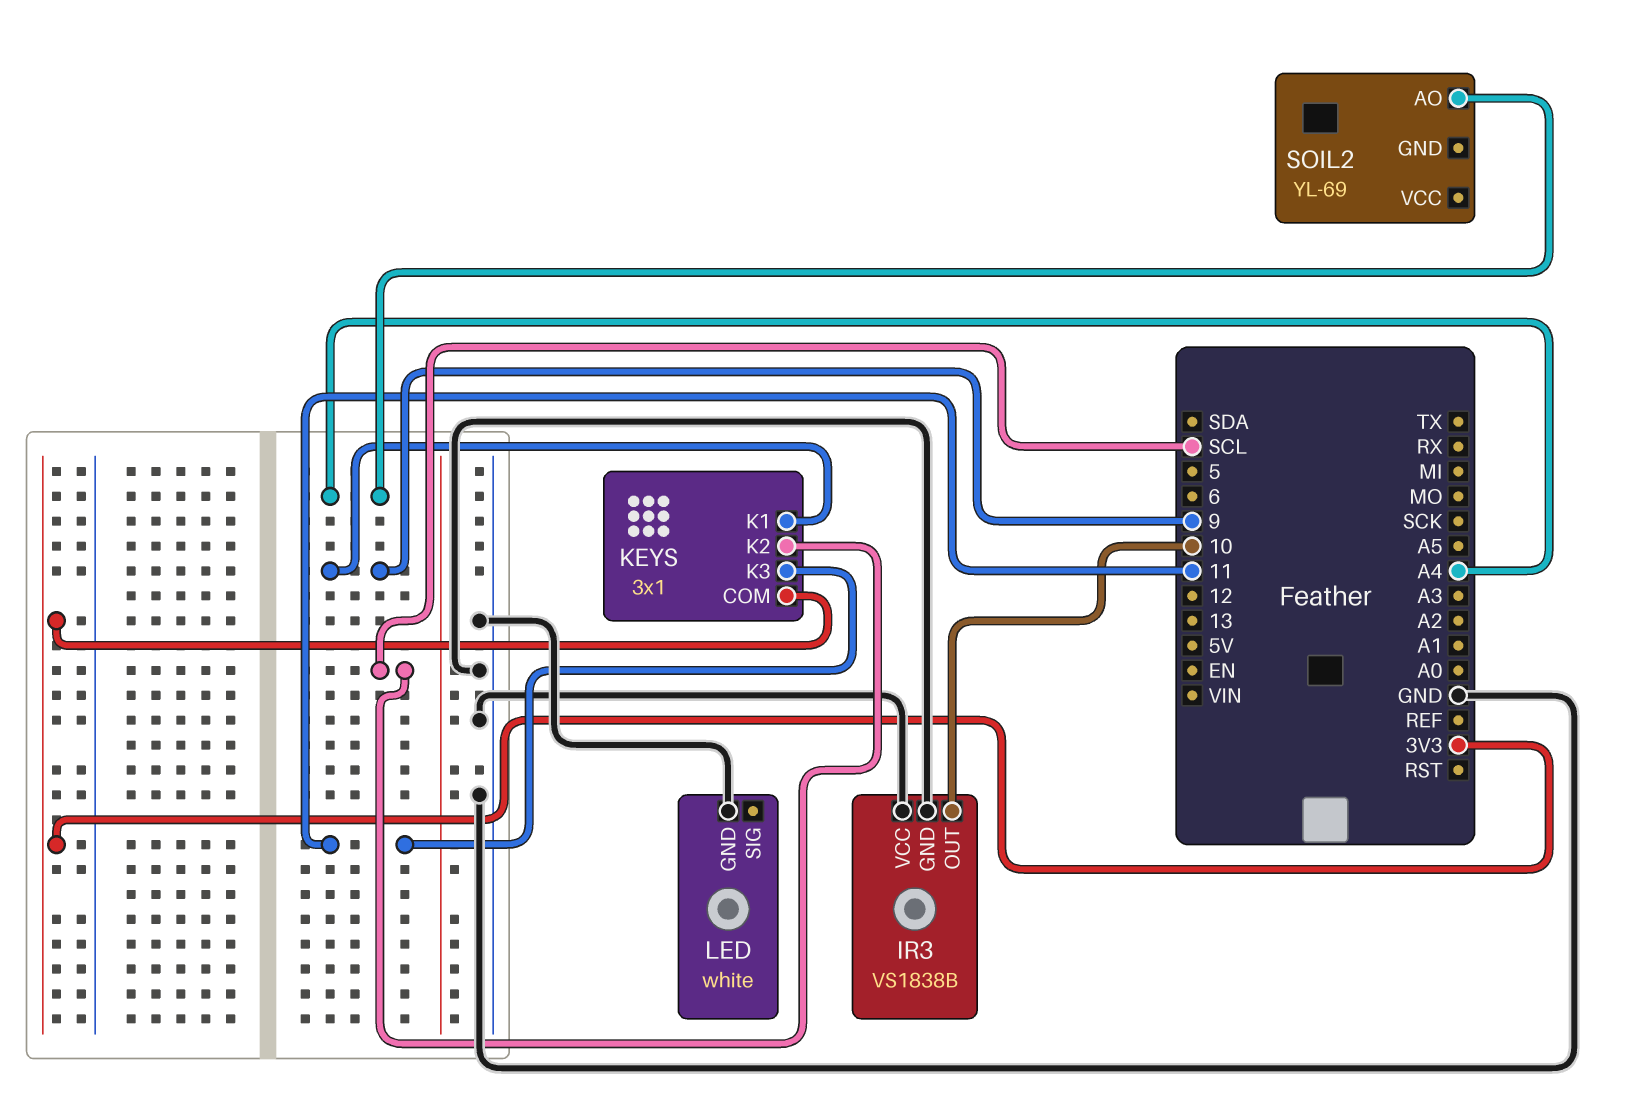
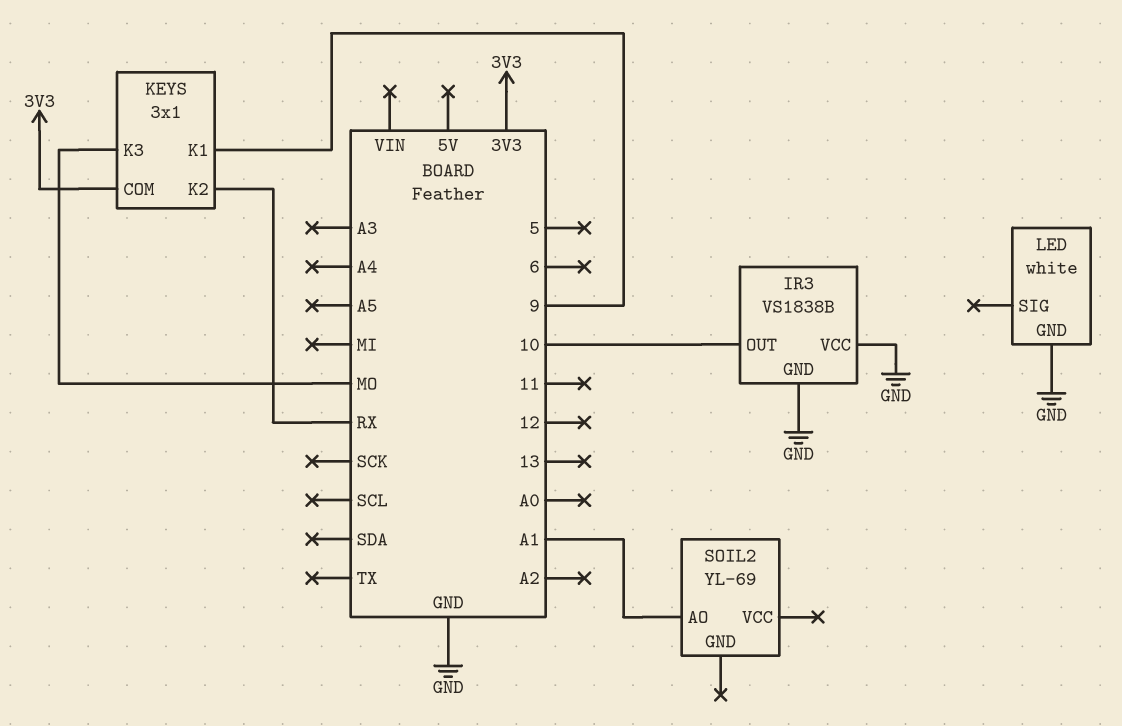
KEYS pin K2: SCL -> RX
KEYS pin K3: 11 -> MO
SOIL2 pin AO: A4 -> A1

